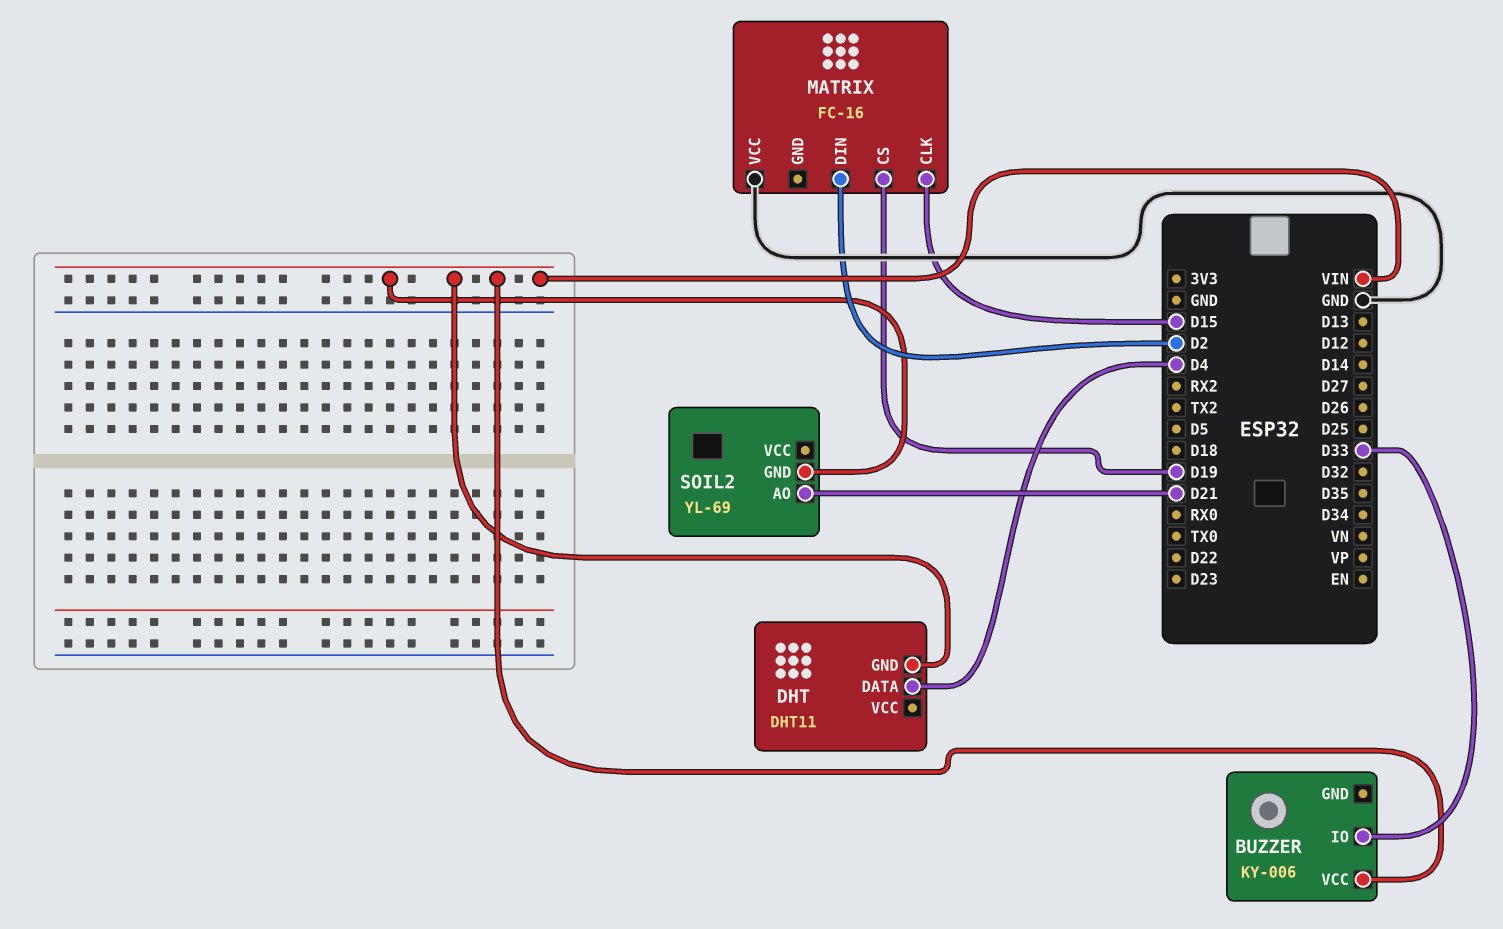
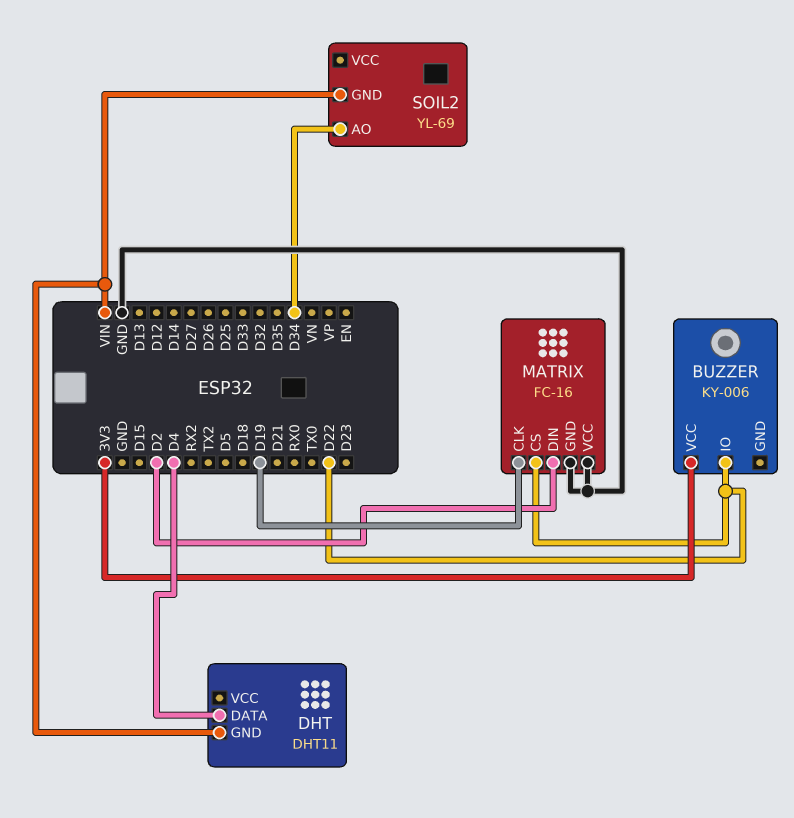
BUZZER pin IO: D33 -> D22
BUZZER pin VCC: VIN -> 3V3
MATRIX pin CLK: D15 -> D19
MATRIX pin CS: D19 -> D22
MATRIX pin GND: none -> GND
SOIL2 pin AO: D21 -> D34

